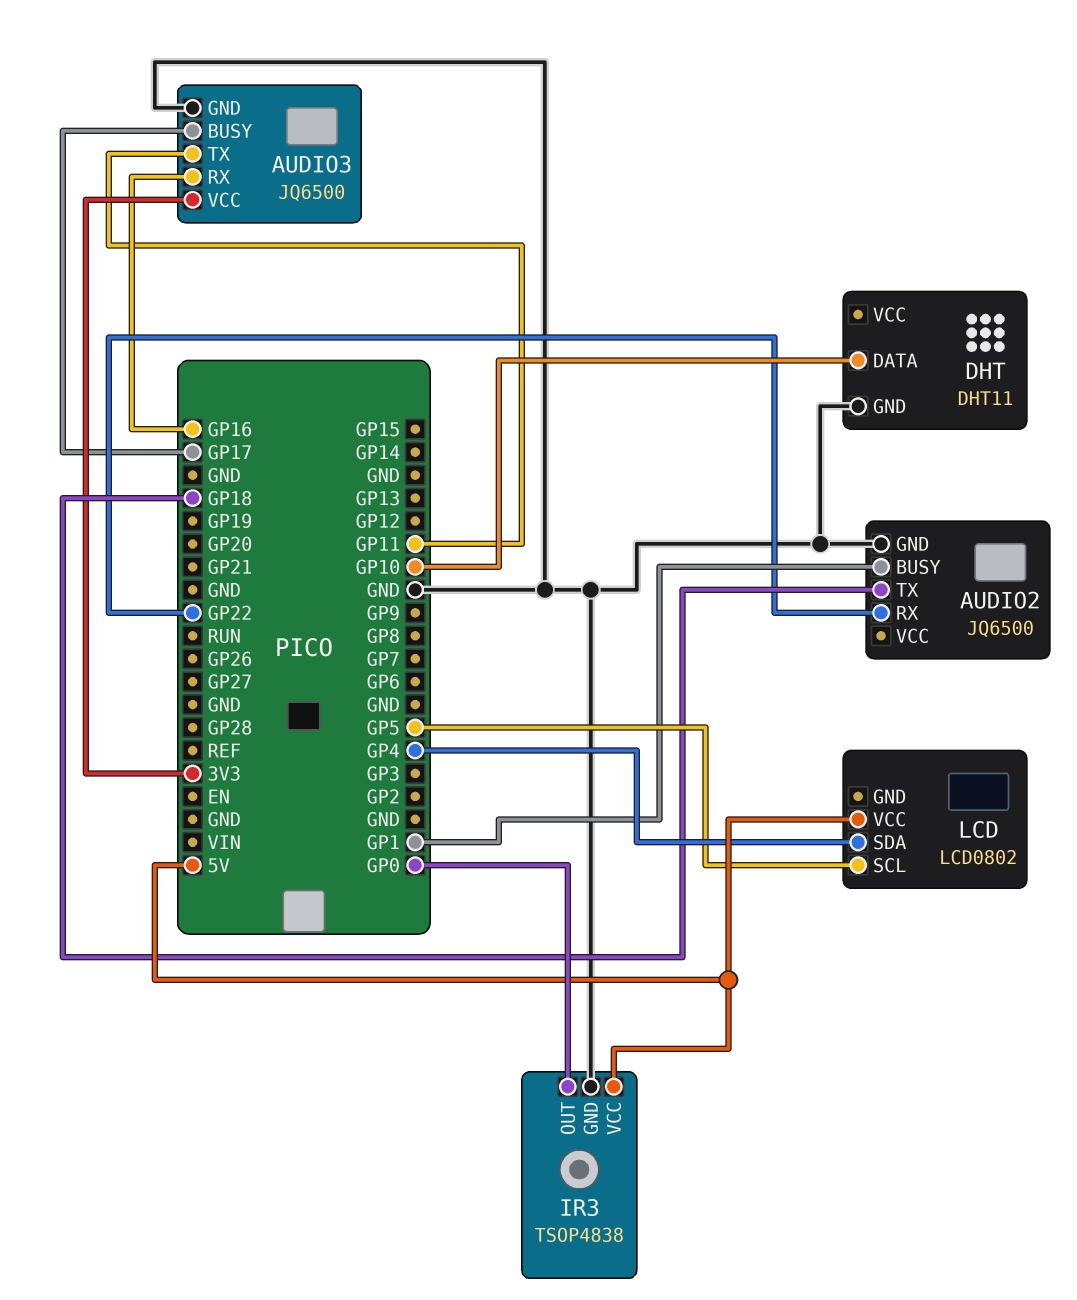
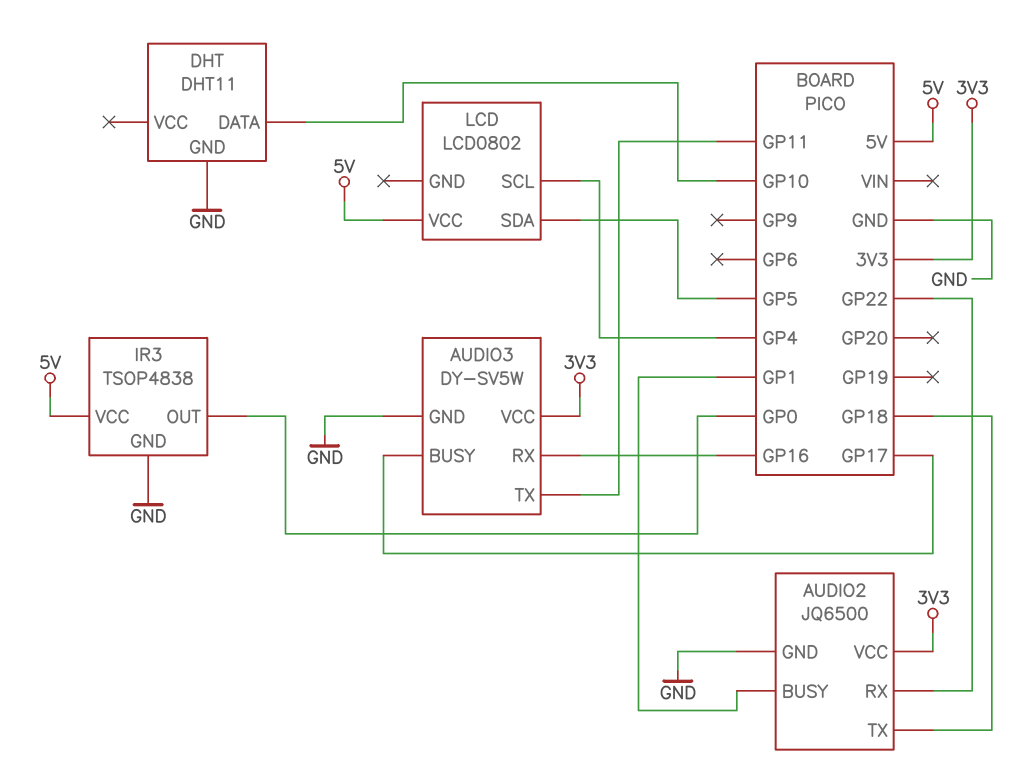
AUDIO2 pin VCC: none -> 3V3
AUDIO3: JQ6500 -> DY-SV5W
LCD pin SCL: GP5 -> GP4
LCD pin SDA: GP4 -> GP5

